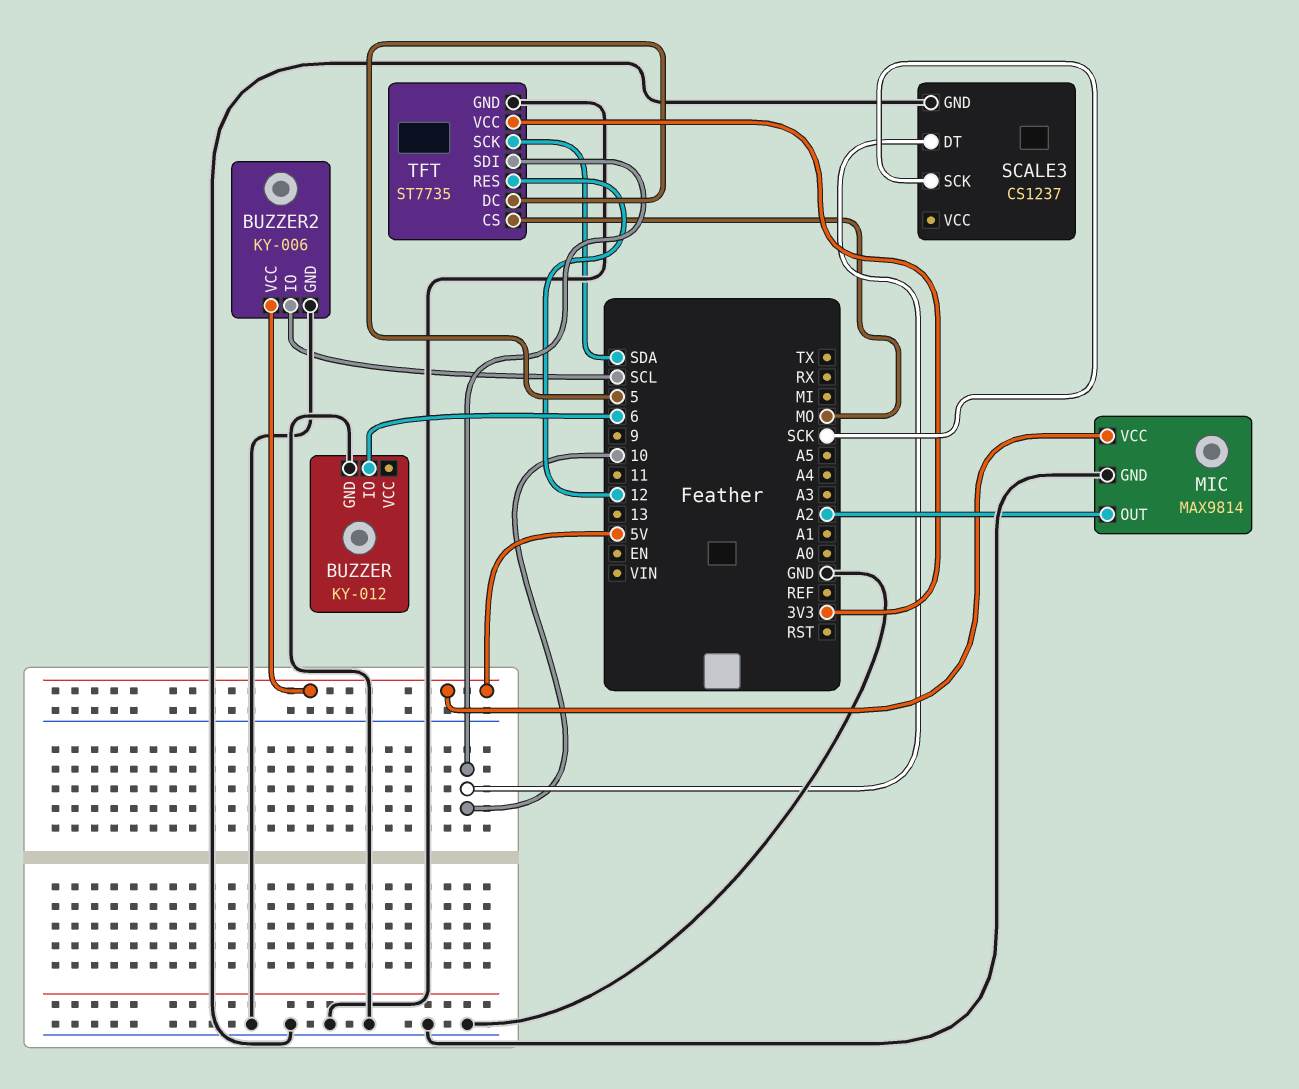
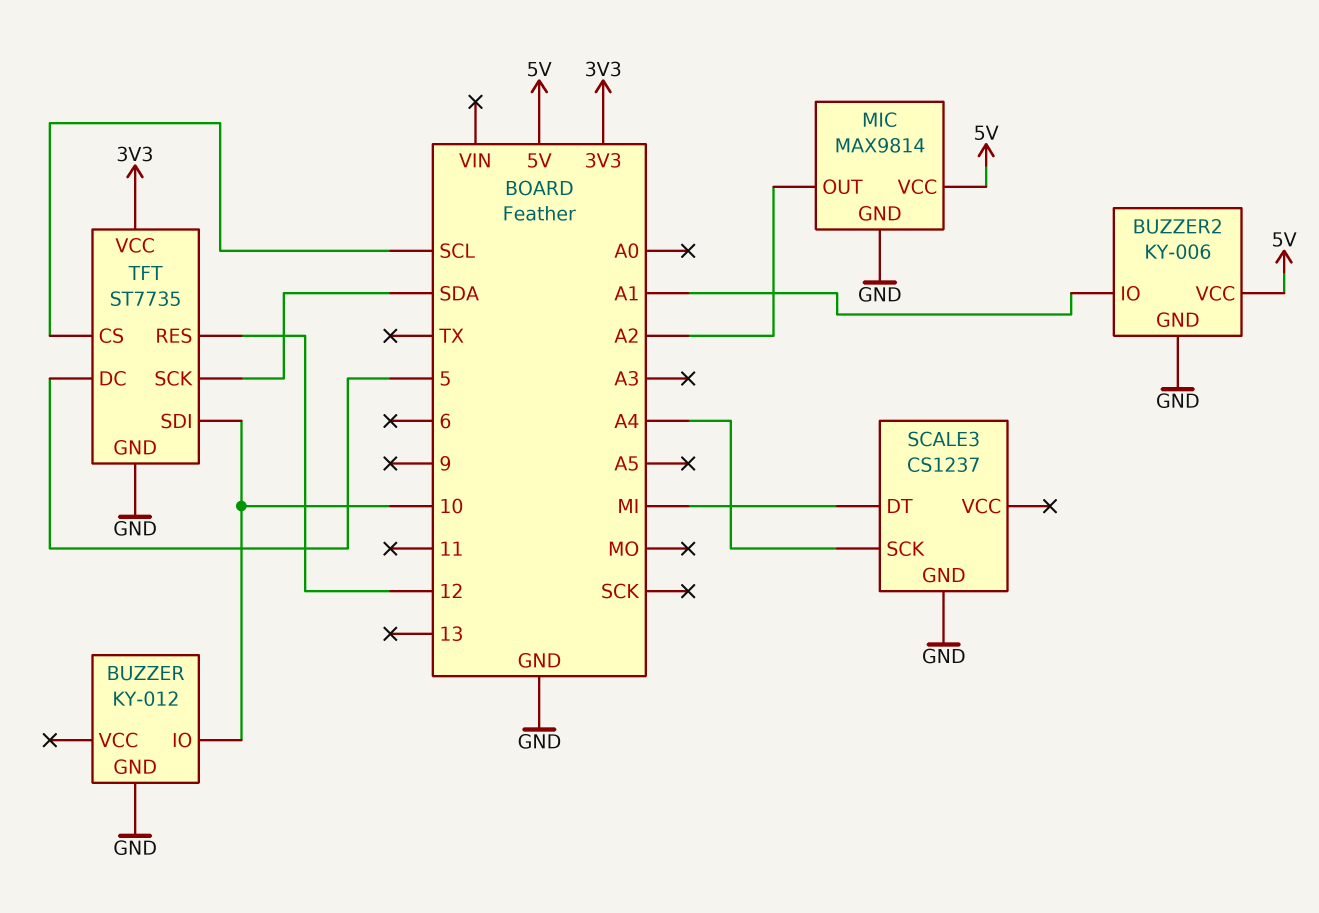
BUZZER pin IO: 6 -> 10
BUZZER2 pin IO: SCL -> A1
SCALE3 pin DT: 10 -> MI
SCALE3 pin SCK: SCK -> A4
TFT pin CS: MO -> SCL

